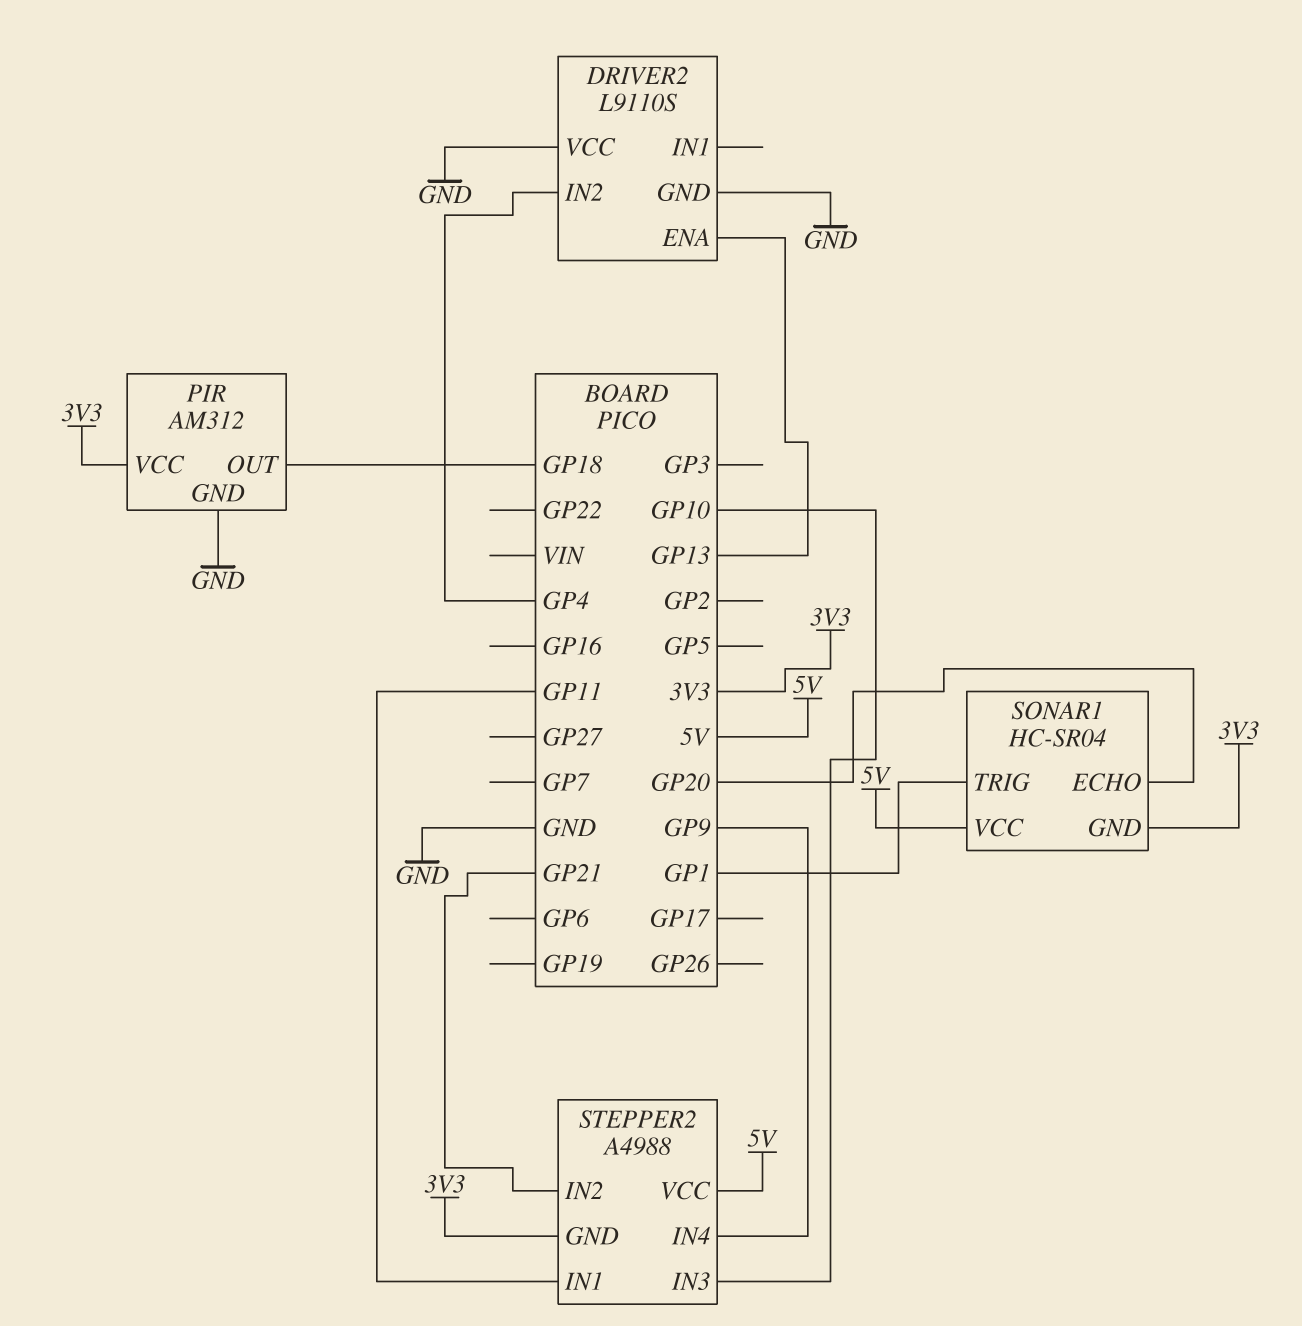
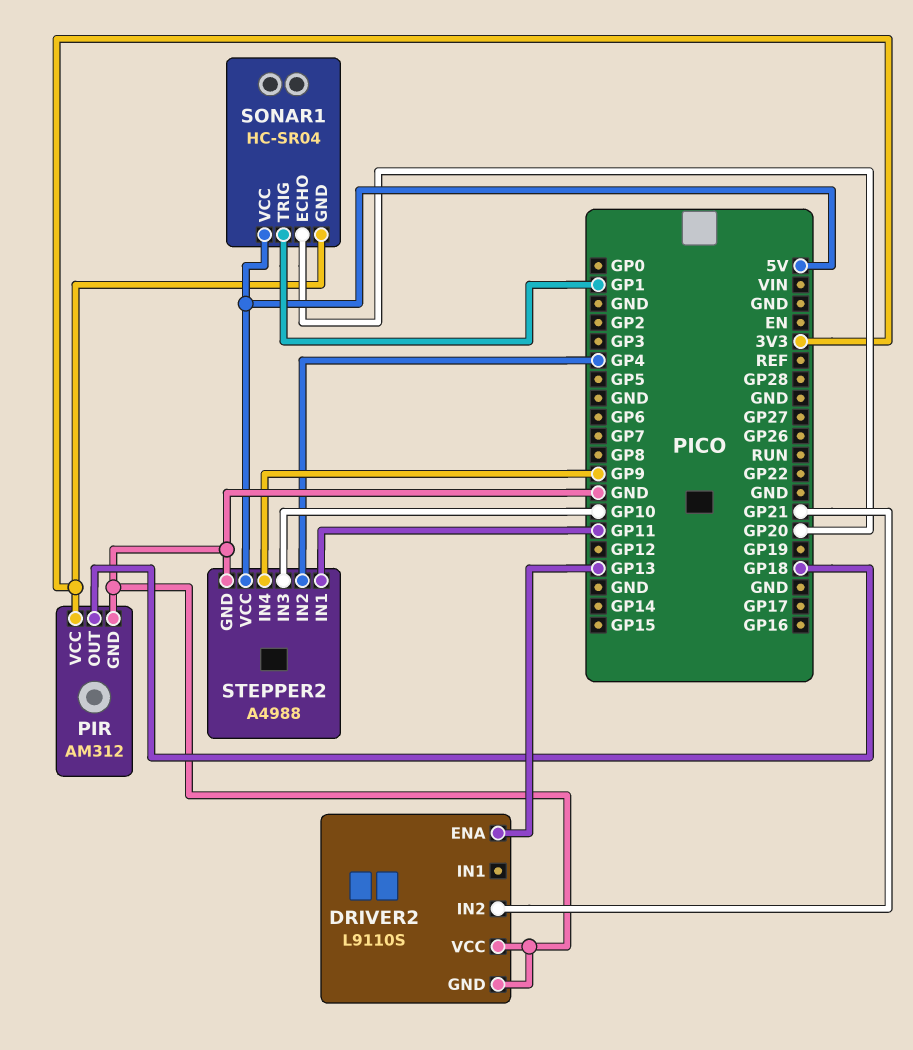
DRIVER2 pin IN2: GP4 -> GP21
STEPPER2 pin GND: 3V3 -> GND
STEPPER2 pin IN2: GP21 -> GP4

